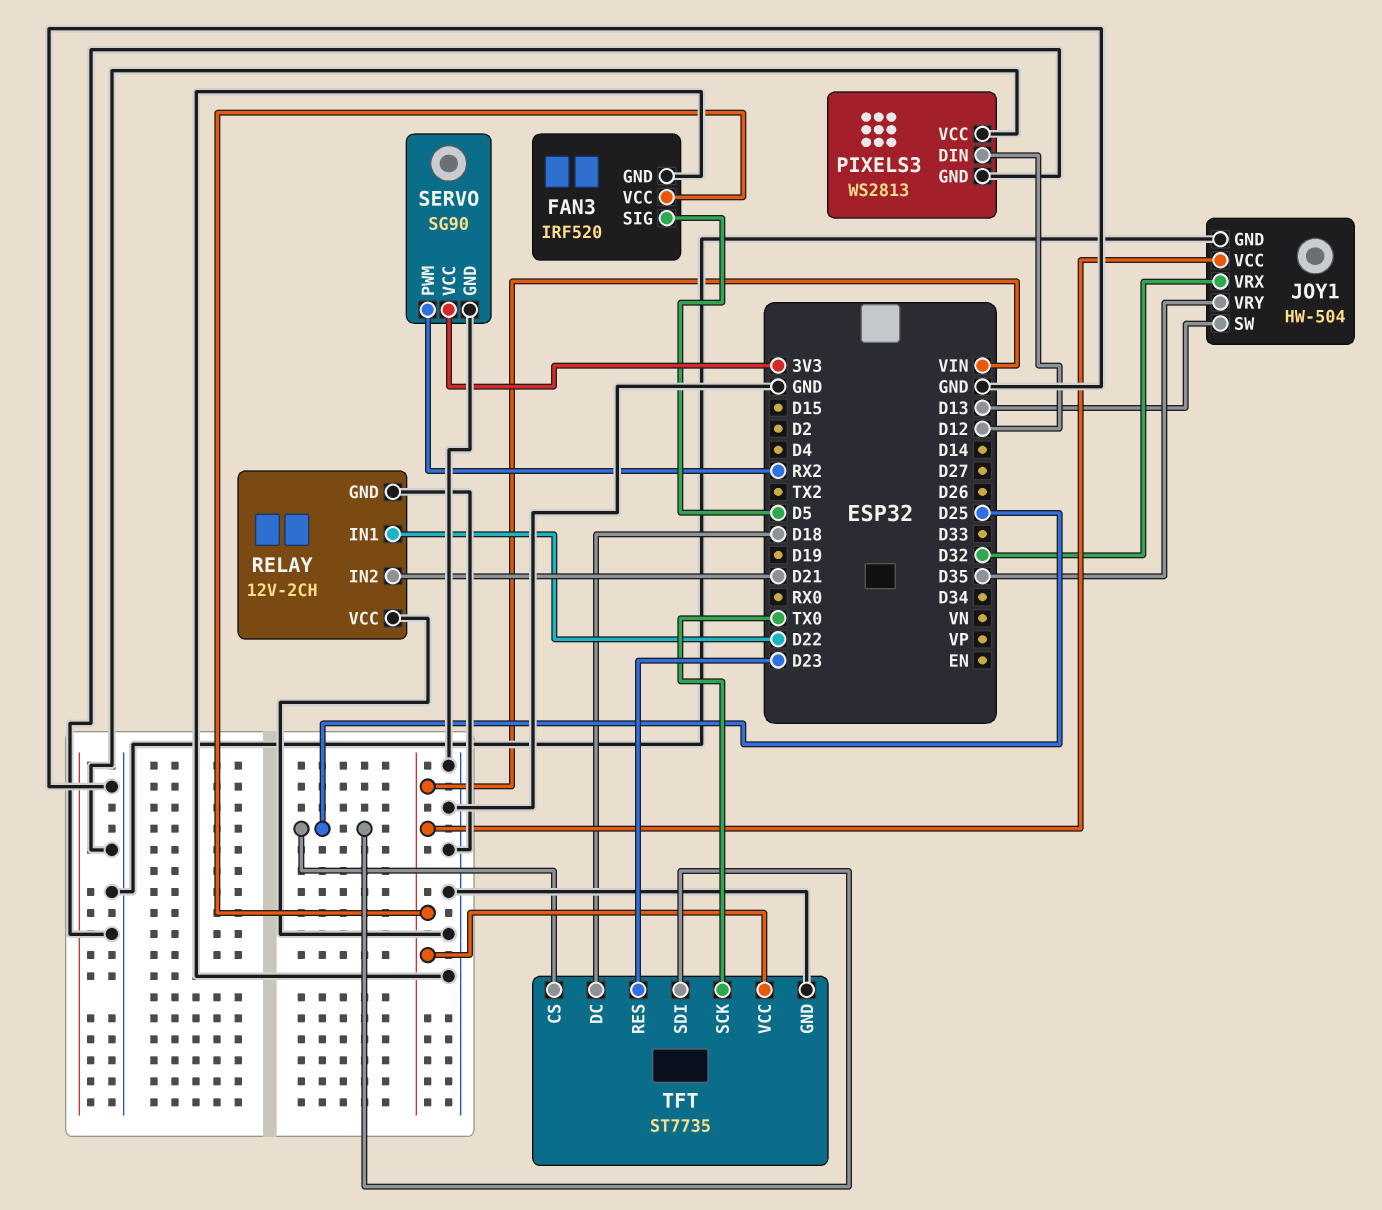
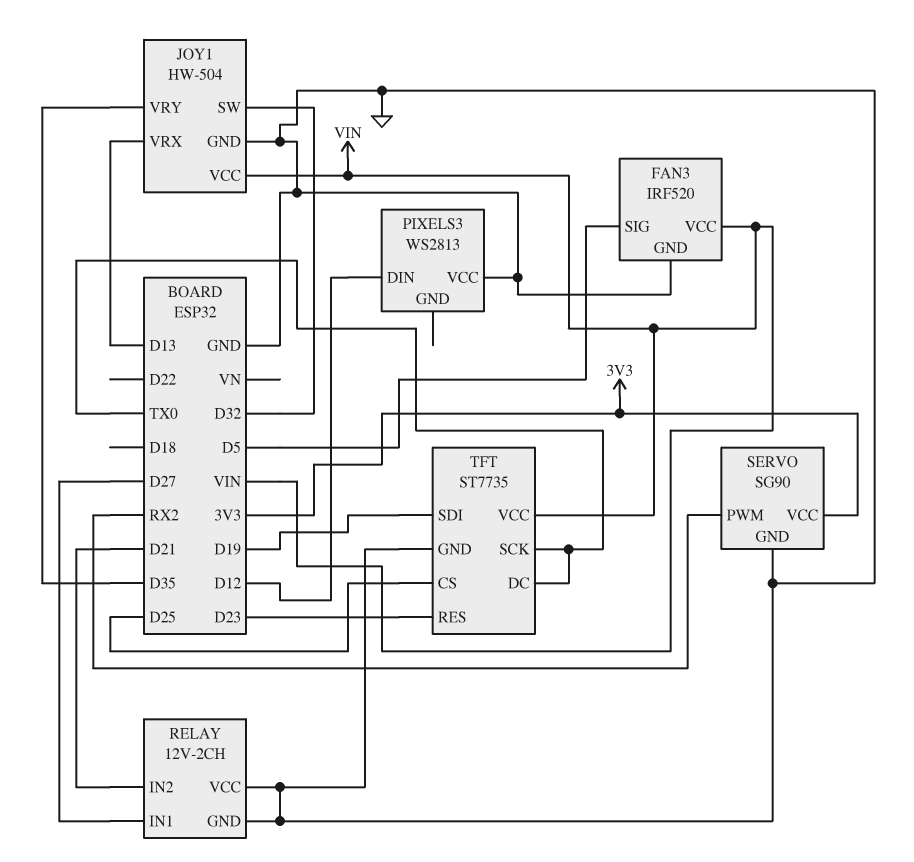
JOY1 pin SW: D13 -> D32
JOY1 pin VRX: D32 -> D13
PIXELS3 pin GND: GND -> none
RELAY pin IN1: D22 -> D27
TFT pin DC: D18 -> TX0
TFT pin SDI: D25 -> D19

